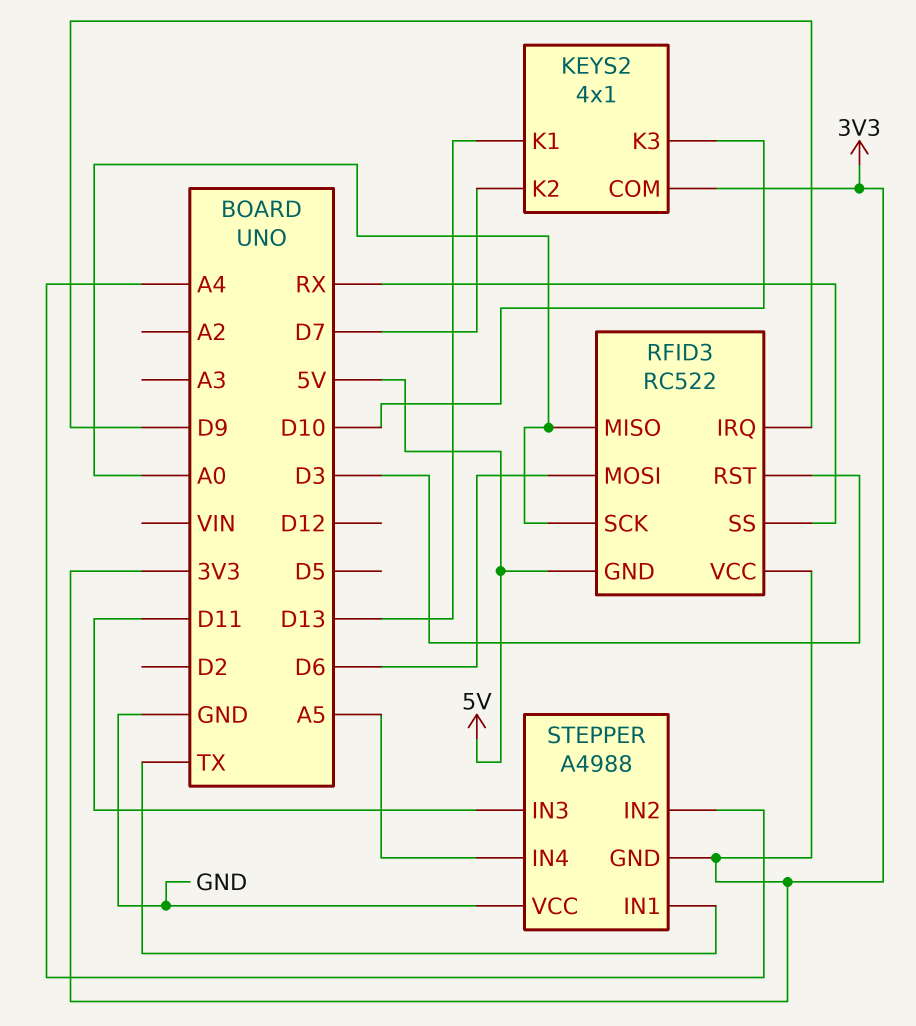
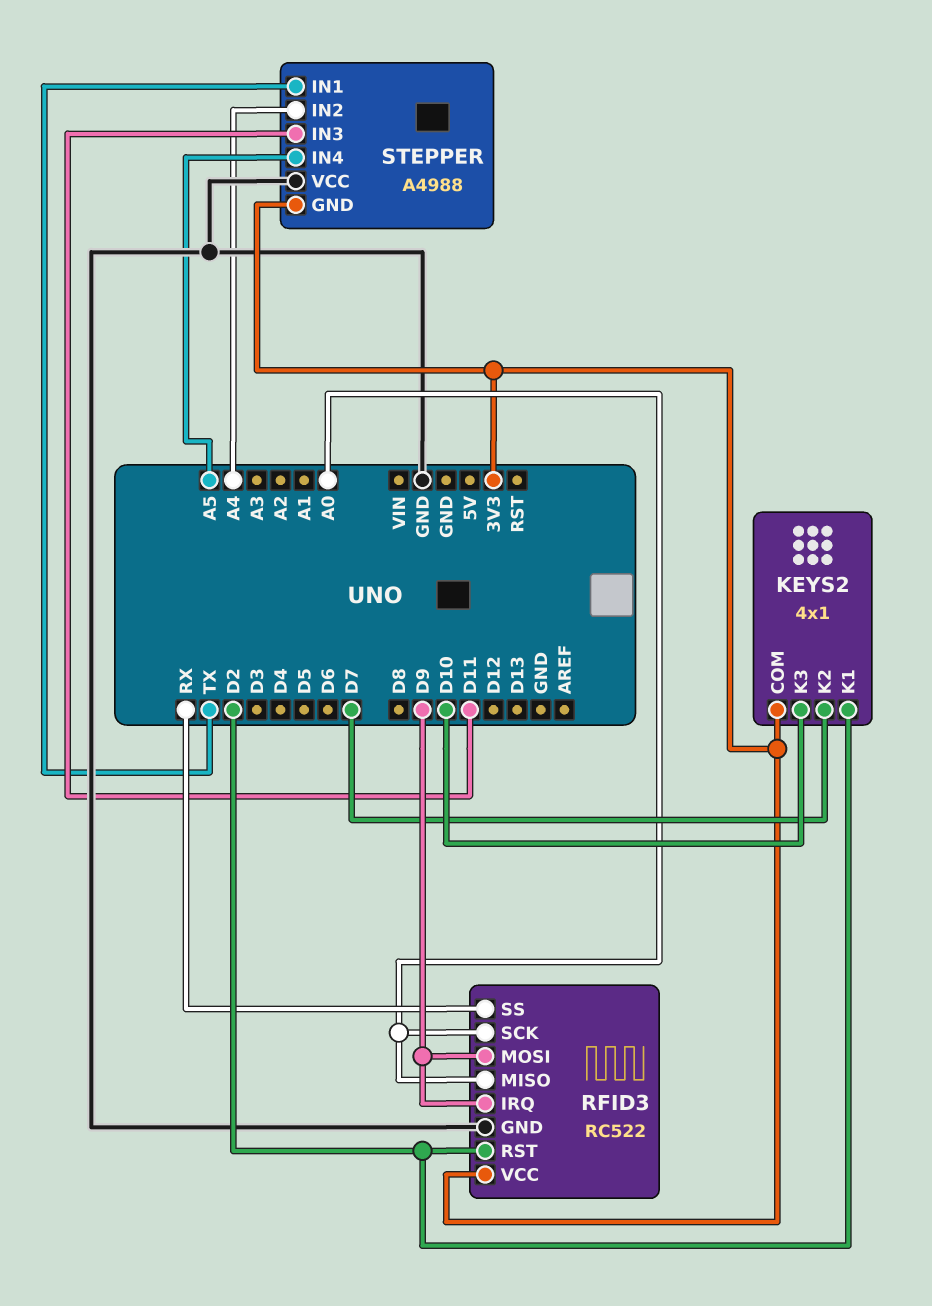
KEYS2 pin K1: D13 -> D2
RFID3 pin GND: 5V -> GND
RFID3 pin MOSI: D6 -> D9
RFID3 pin RST: D3 -> D2

